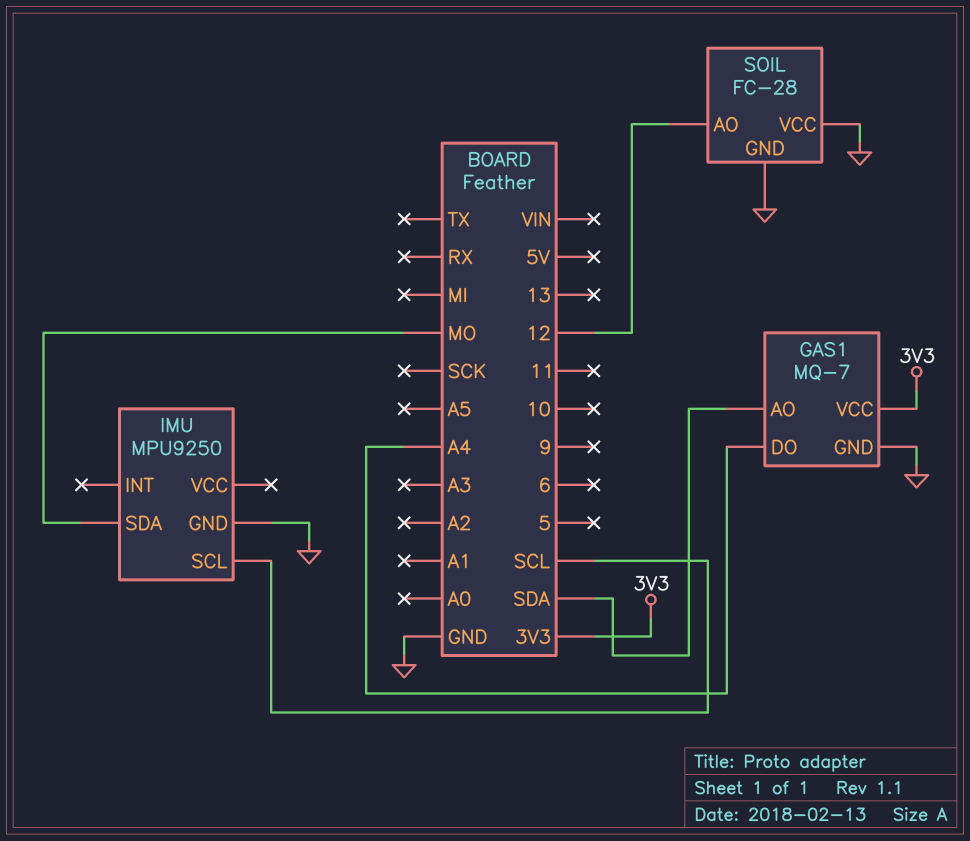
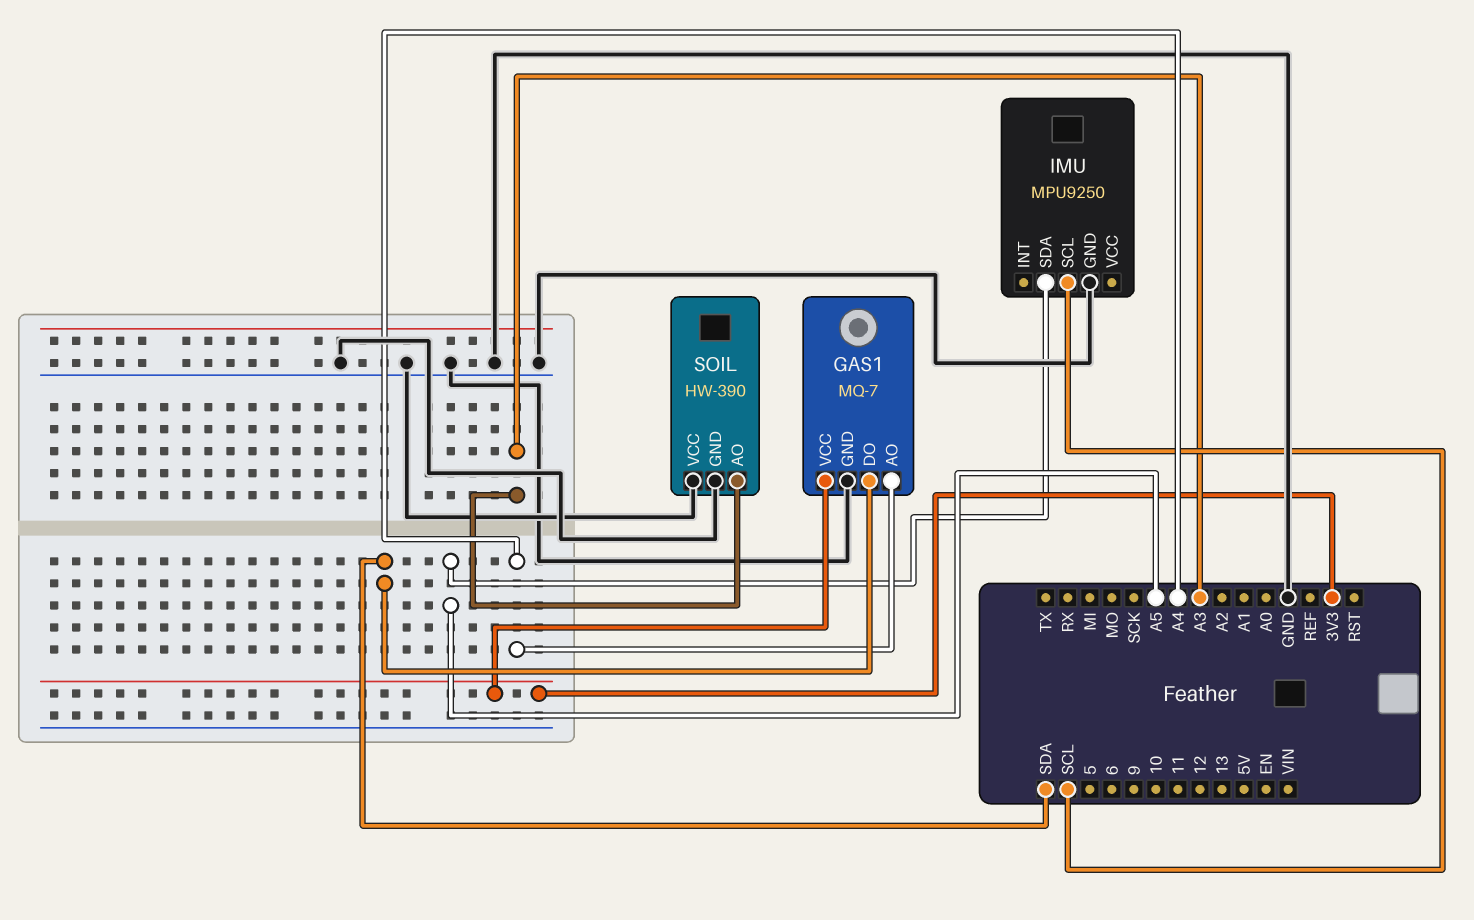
GAS1 pin AO: SDA -> A4
GAS1 pin DO: A4 -> SDA
IMU pin SDA: MO -> A5
SOIL: FC-28 -> HW-390
SOIL pin AO: 12 -> A3

